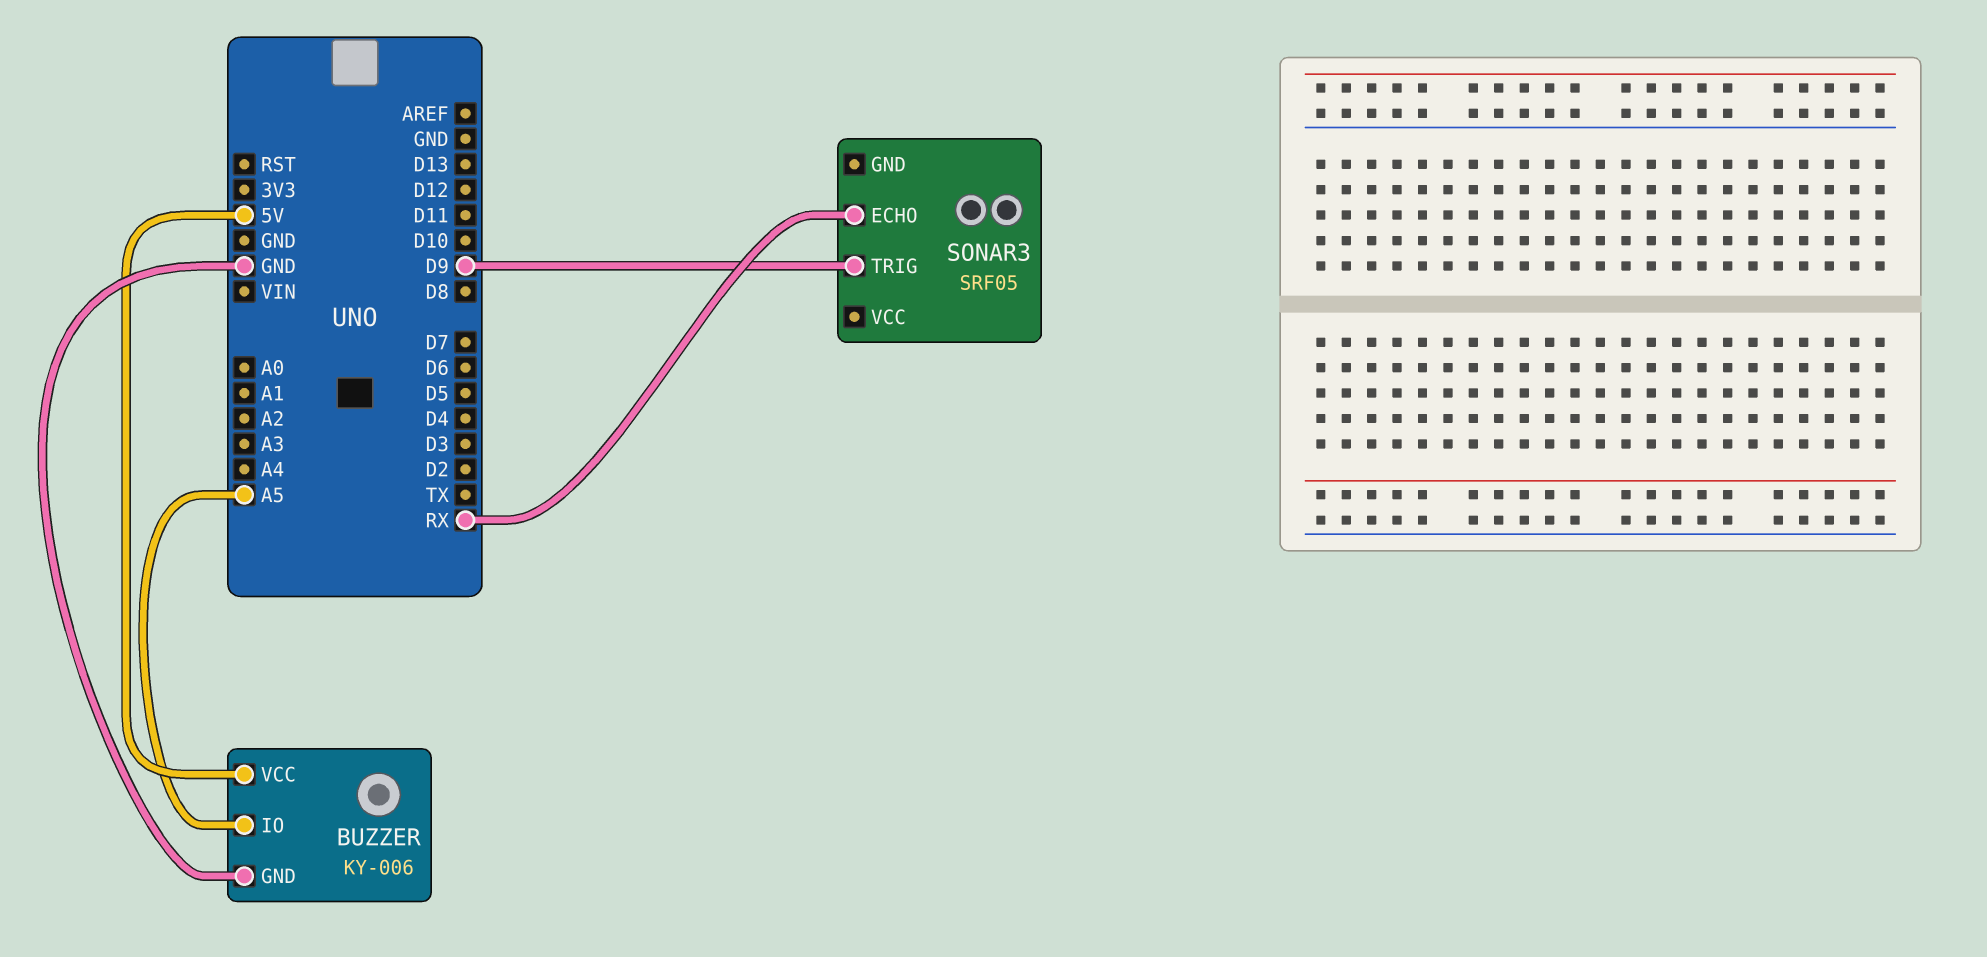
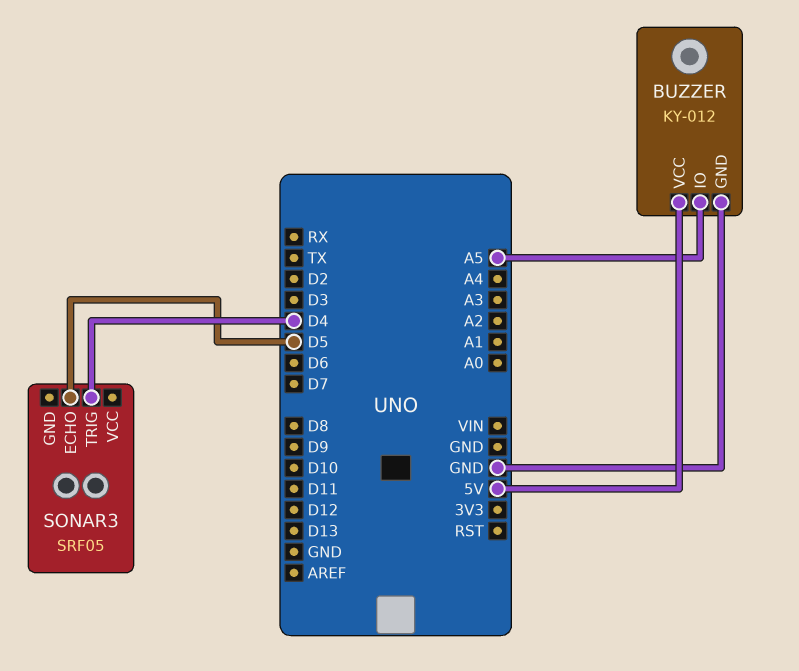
BUZZER: KY-006 -> KY-012
SONAR3 pin ECHO: RX -> D5
SONAR3 pin TRIG: D9 -> D4

